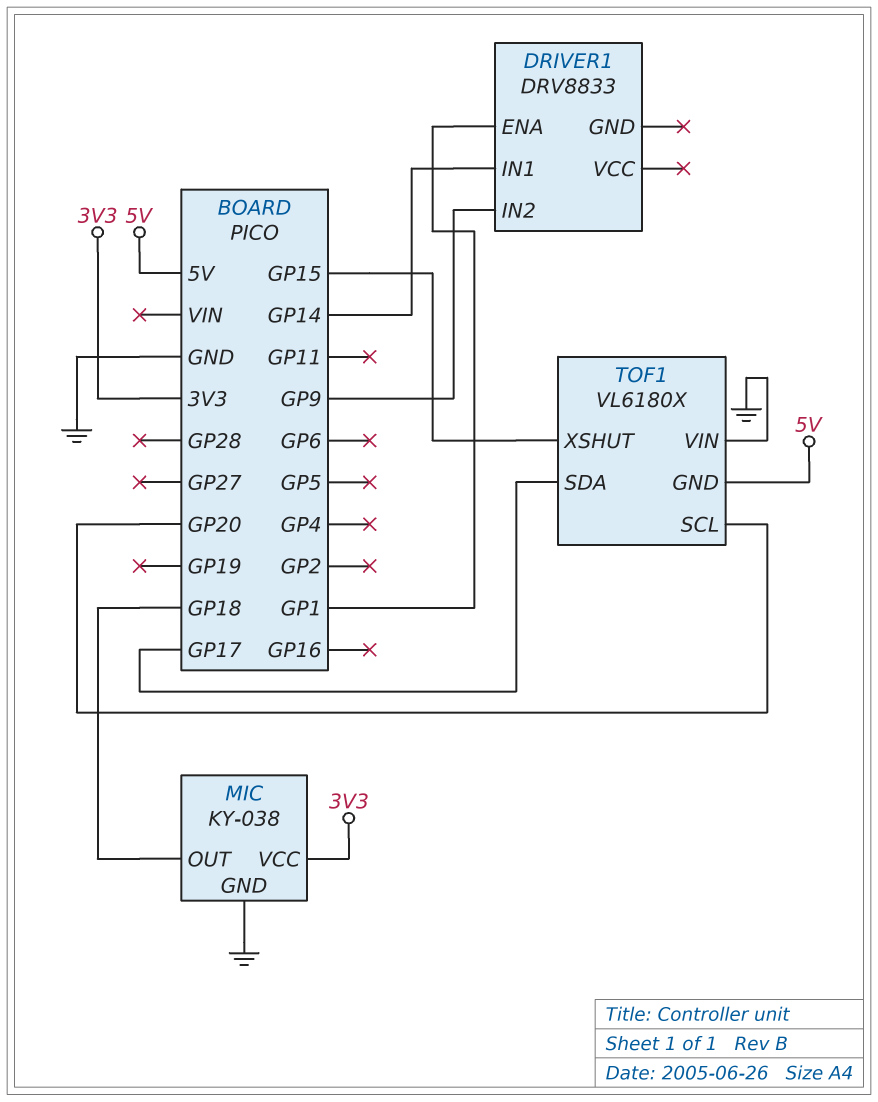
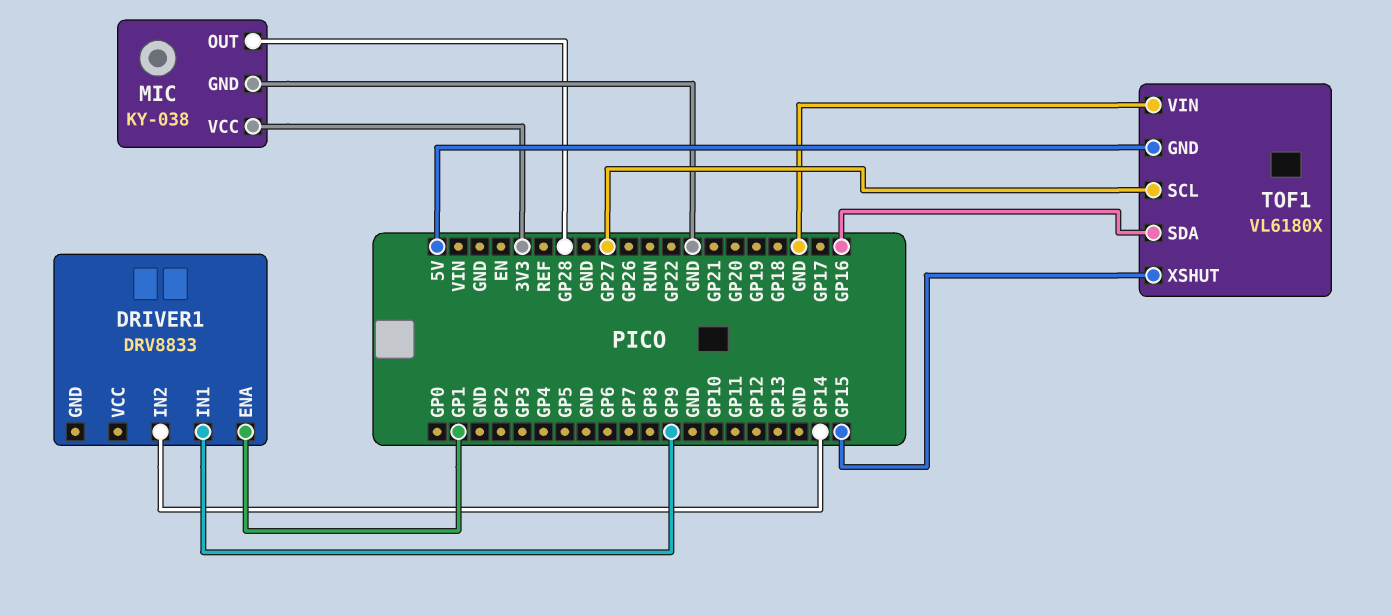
DRIVER1 pin IN1: GP14 -> GP9
DRIVER1 pin IN2: GP9 -> GP14
MIC pin OUT: GP18 -> GP28
TOF1 pin SCL: GP20 -> GP27
TOF1 pin SDA: GP17 -> GP16

